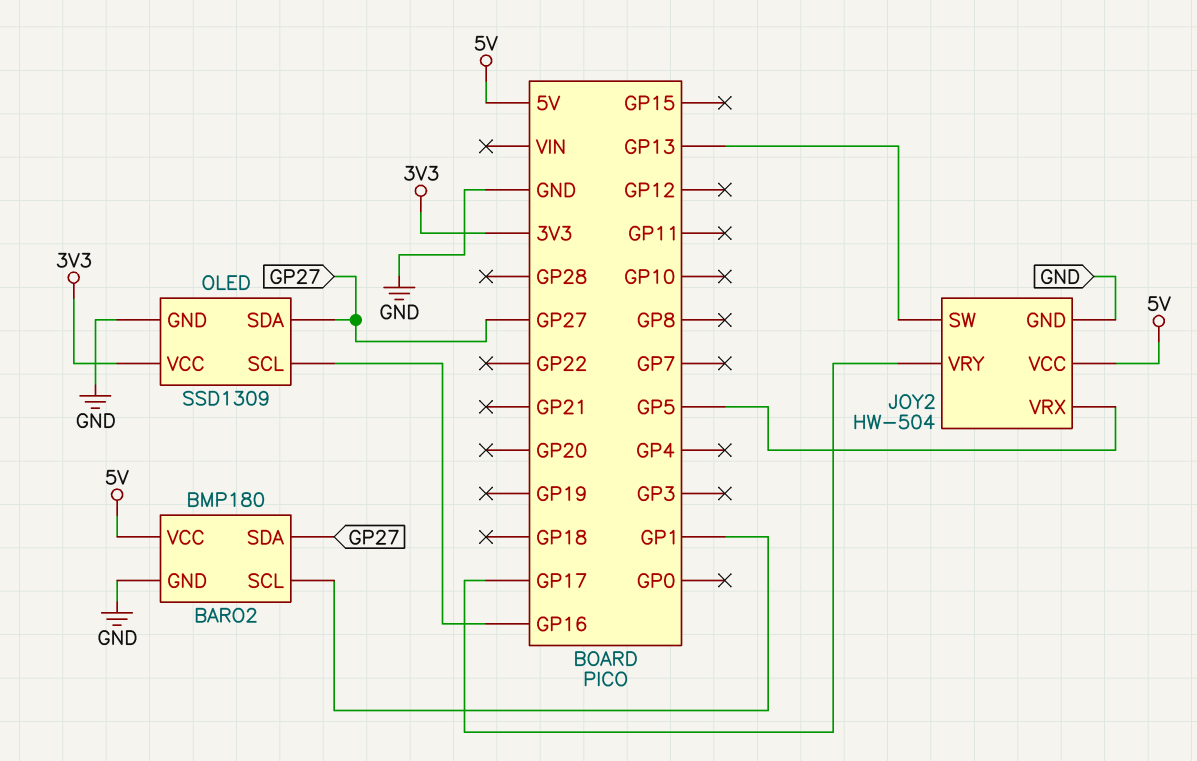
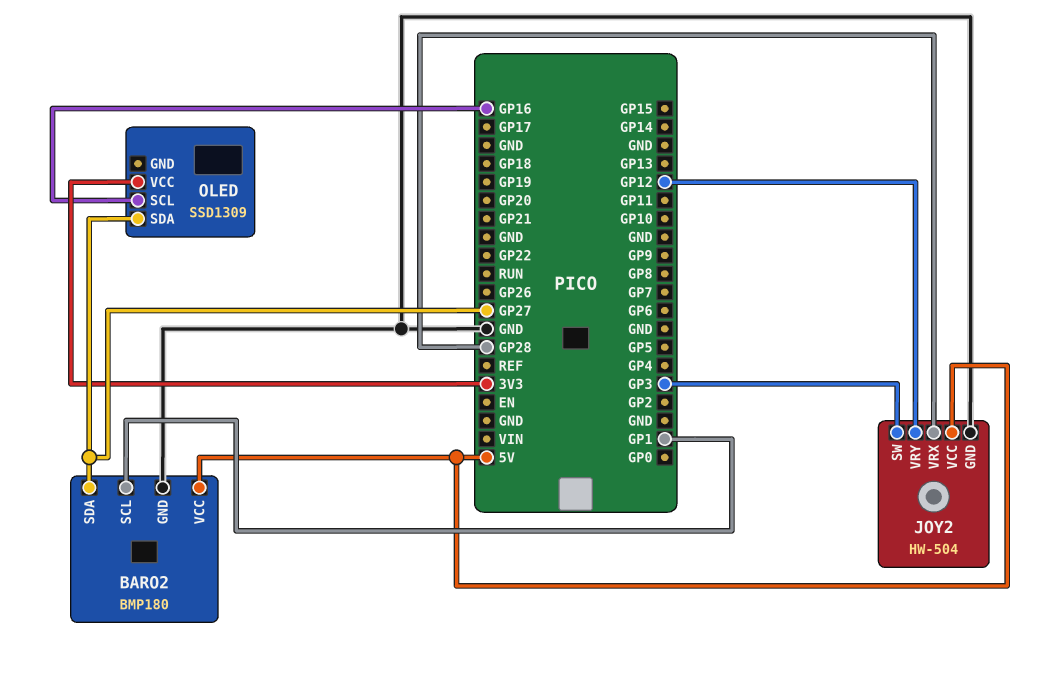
JOY2 pin SW: GP13 -> GP3
JOY2 pin VRX: GP5 -> GP28
JOY2 pin VRY: GP17 -> GP12
OLED pin GND: GND -> none

